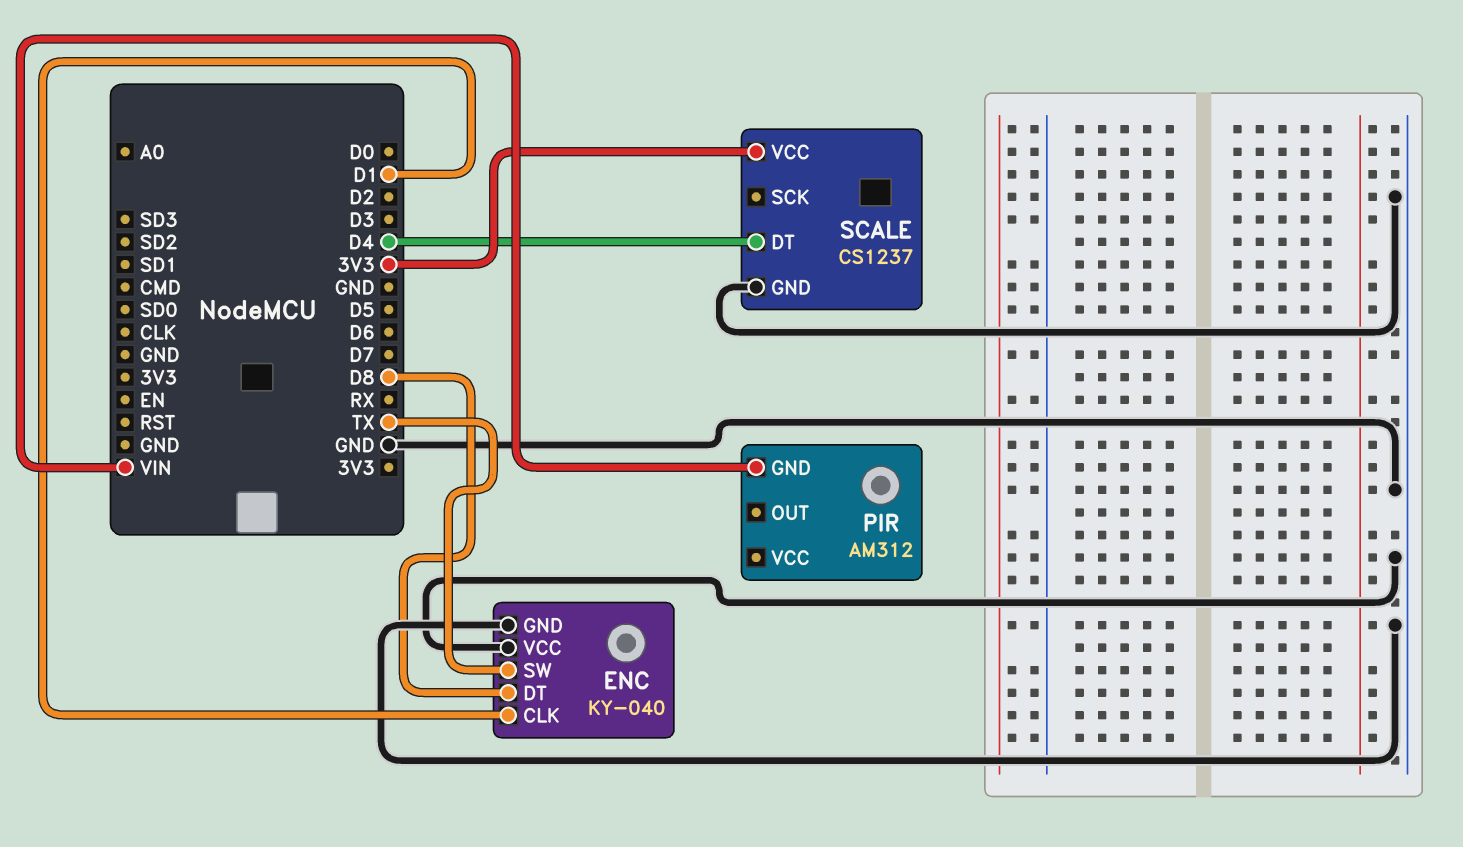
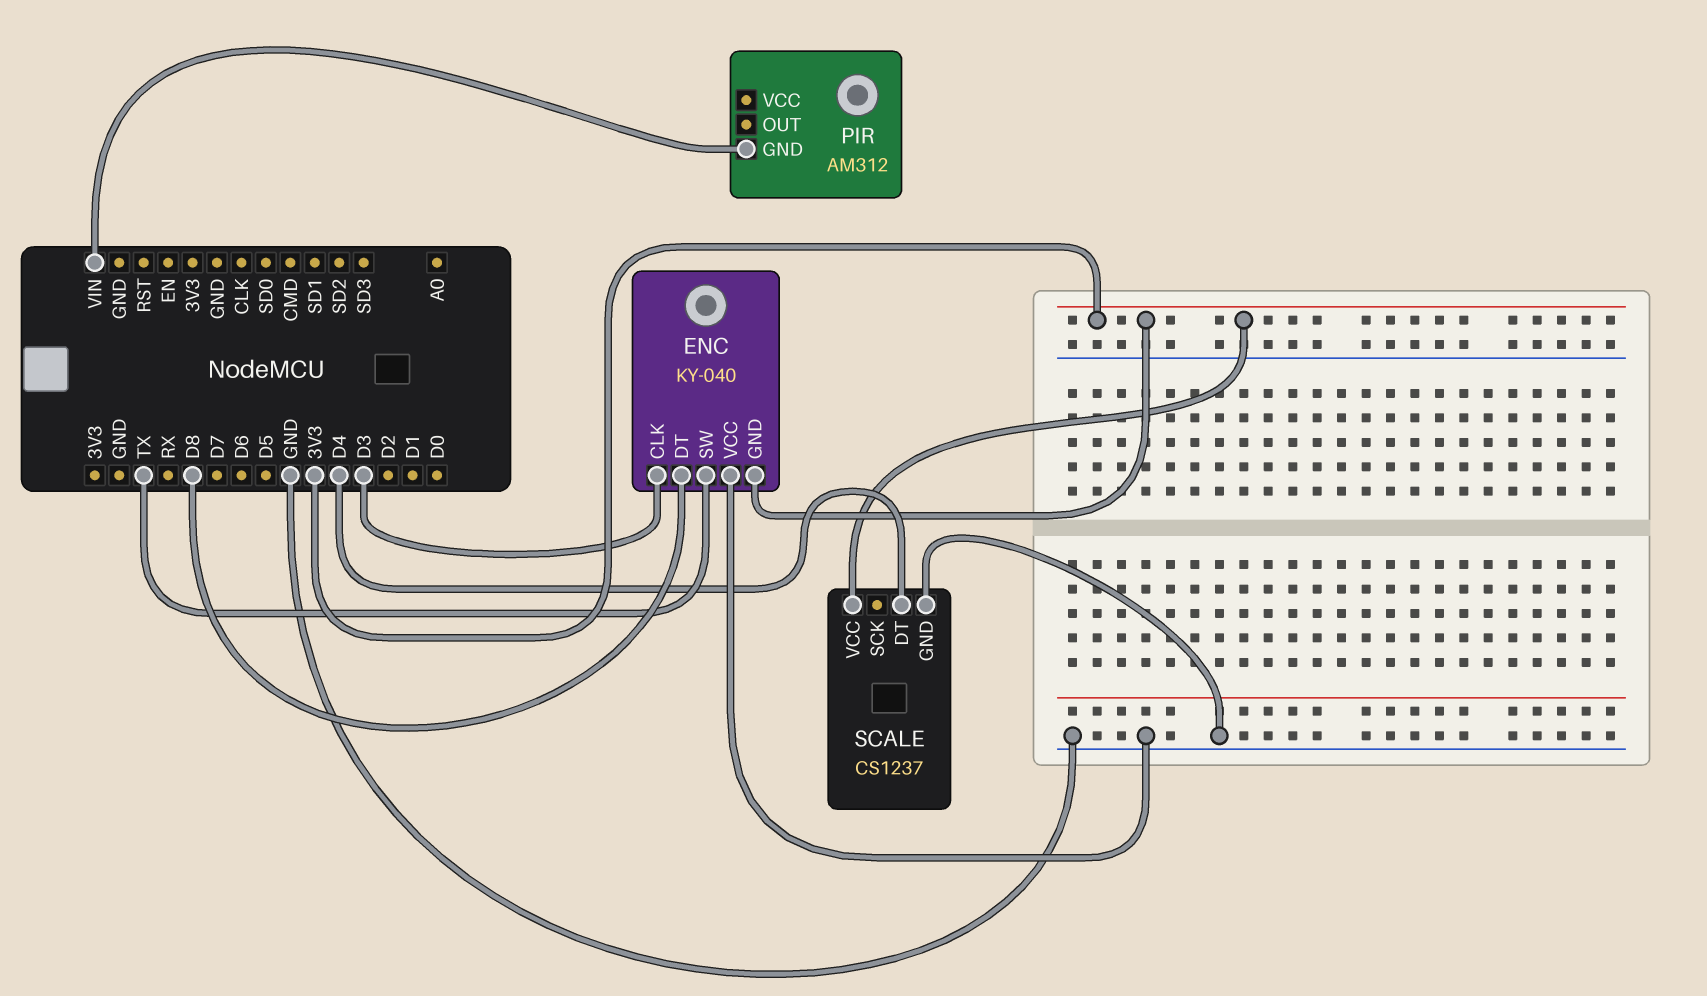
ENC pin CLK: D1 -> D3
ENC pin GND: GND -> 3V3

